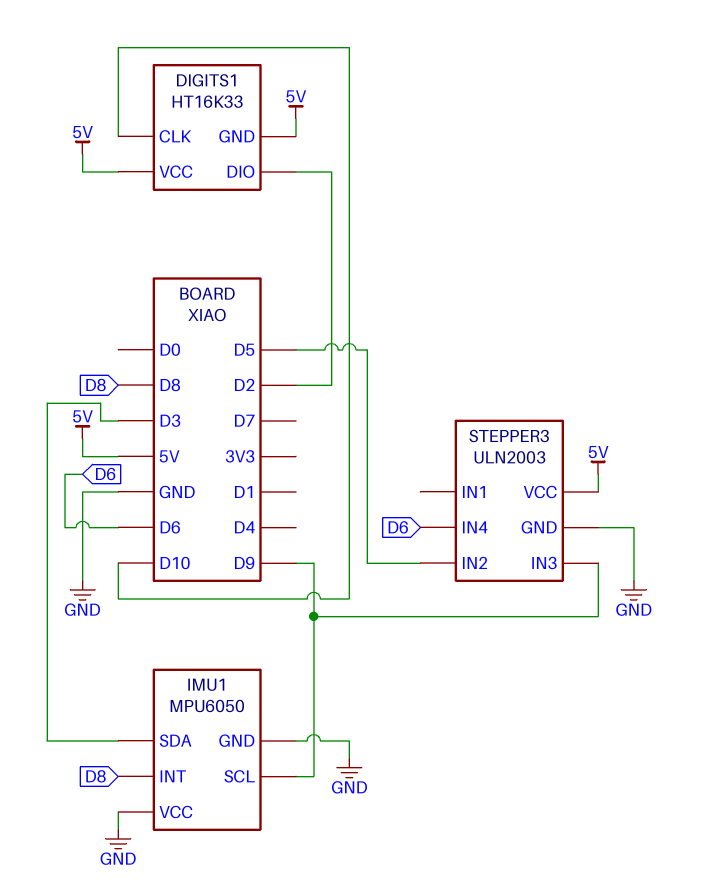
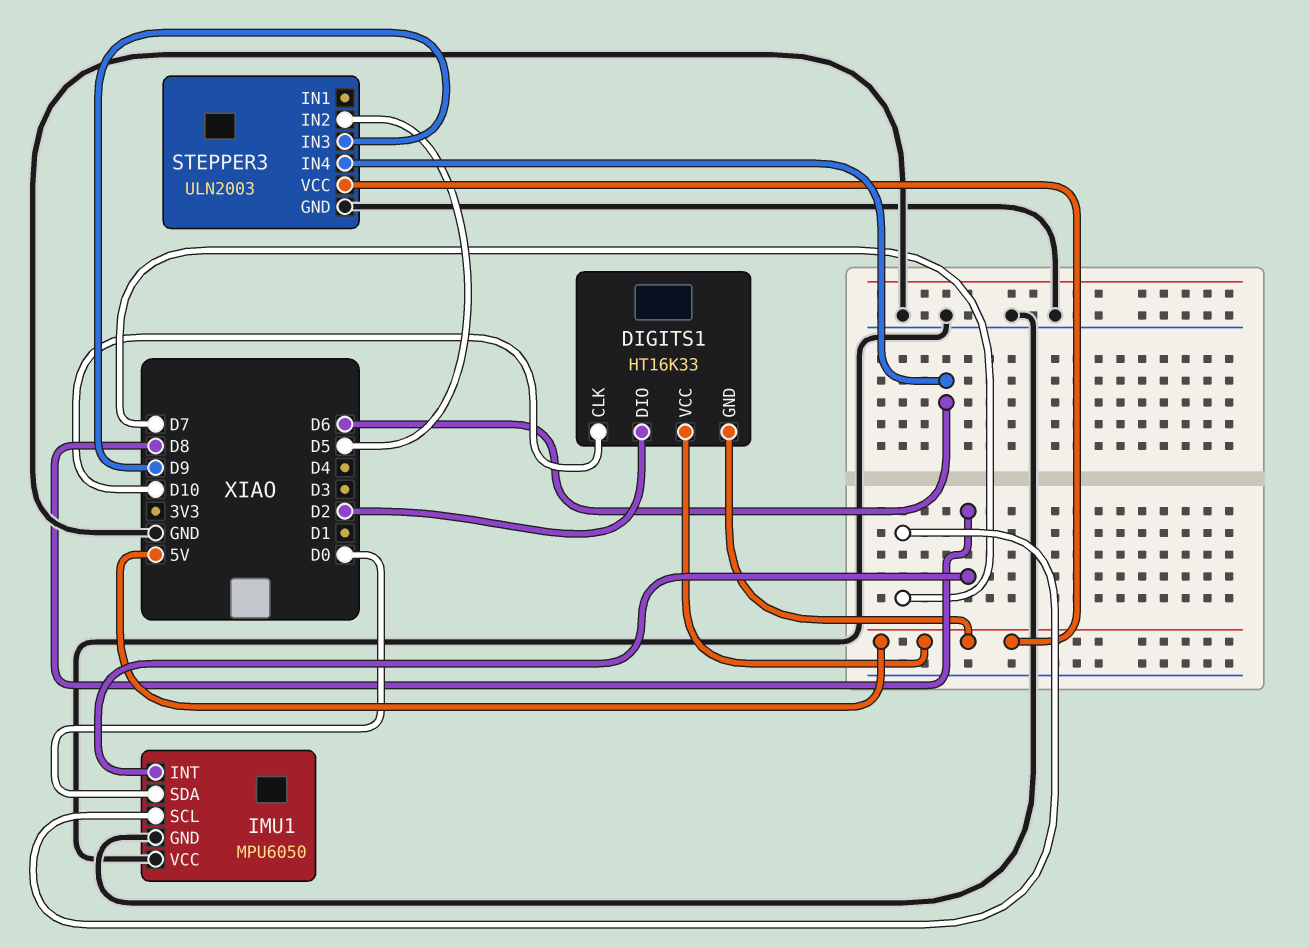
IMU1 pin SCL: D9 -> D7
IMU1 pin SDA: D3 -> D0

